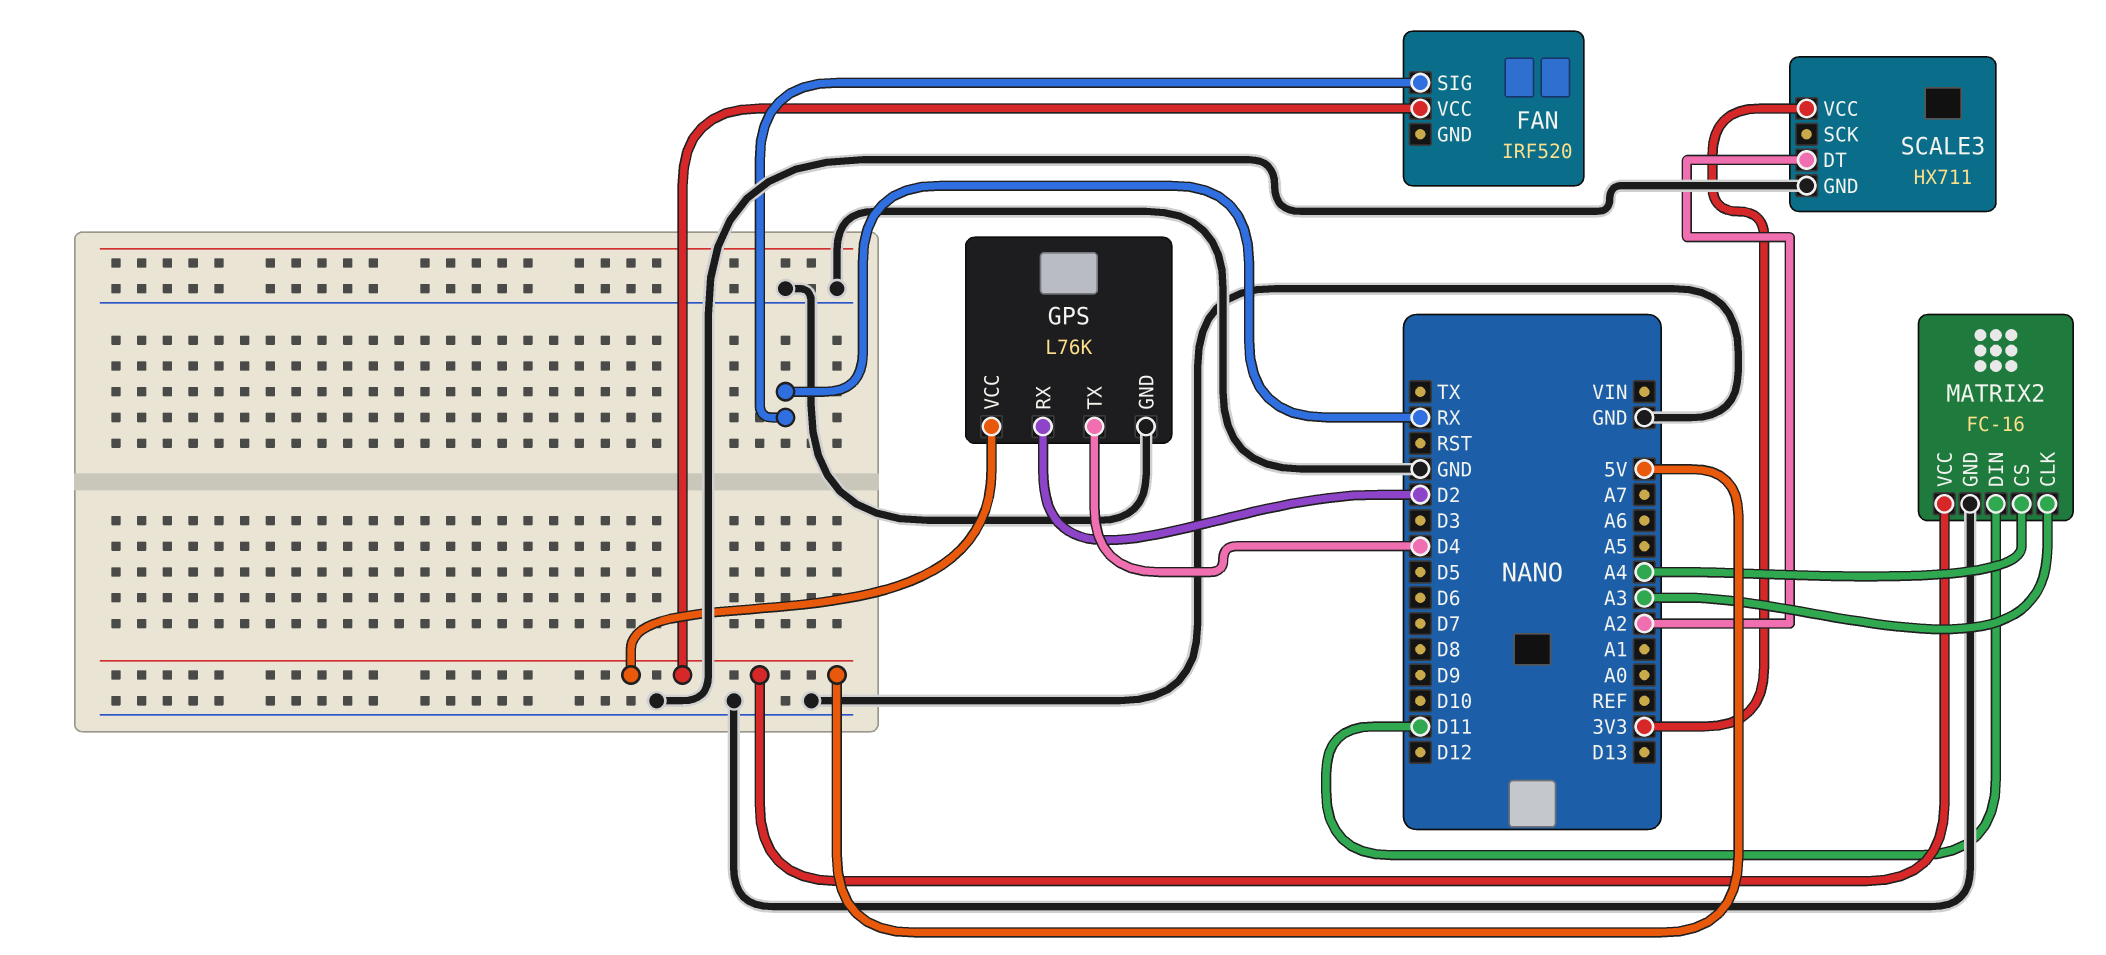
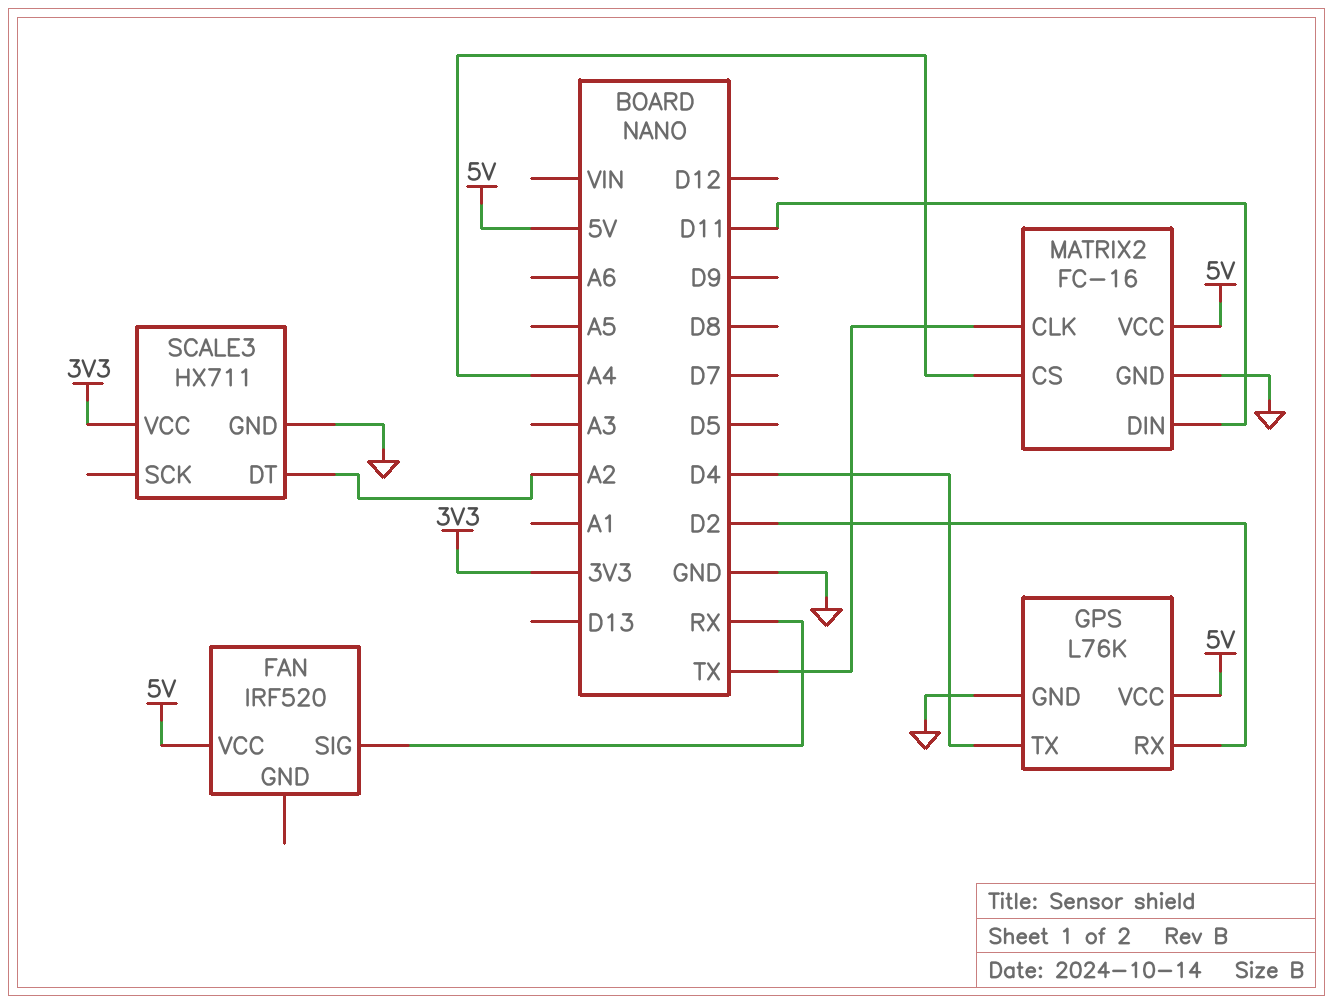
MATRIX2 pin CLK: A3 -> TX

